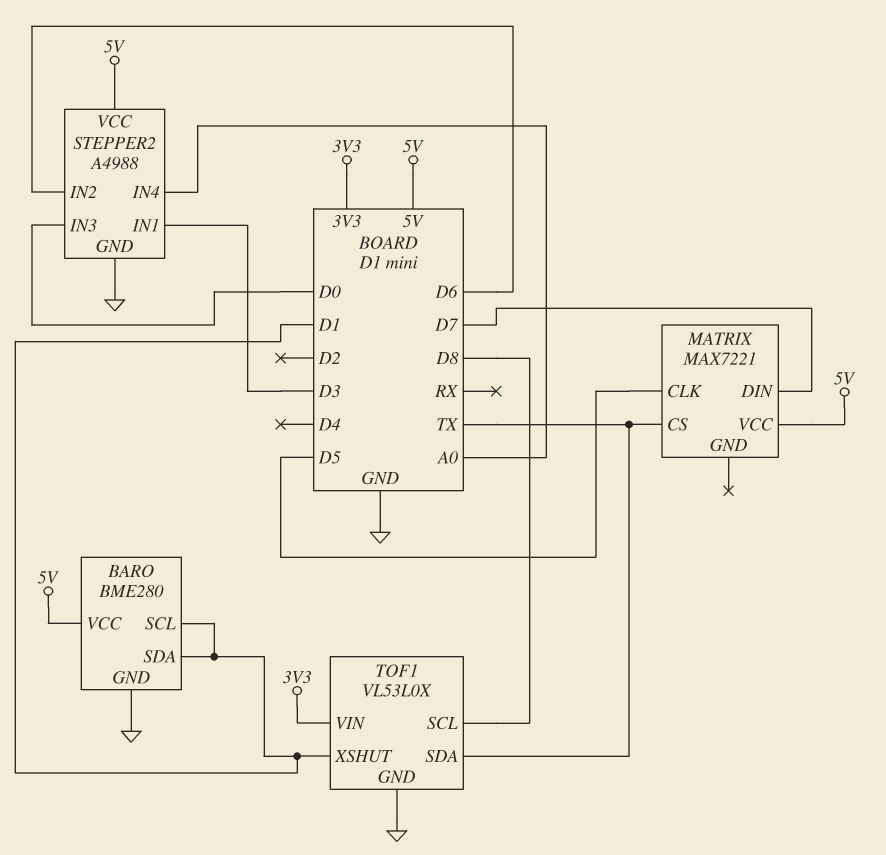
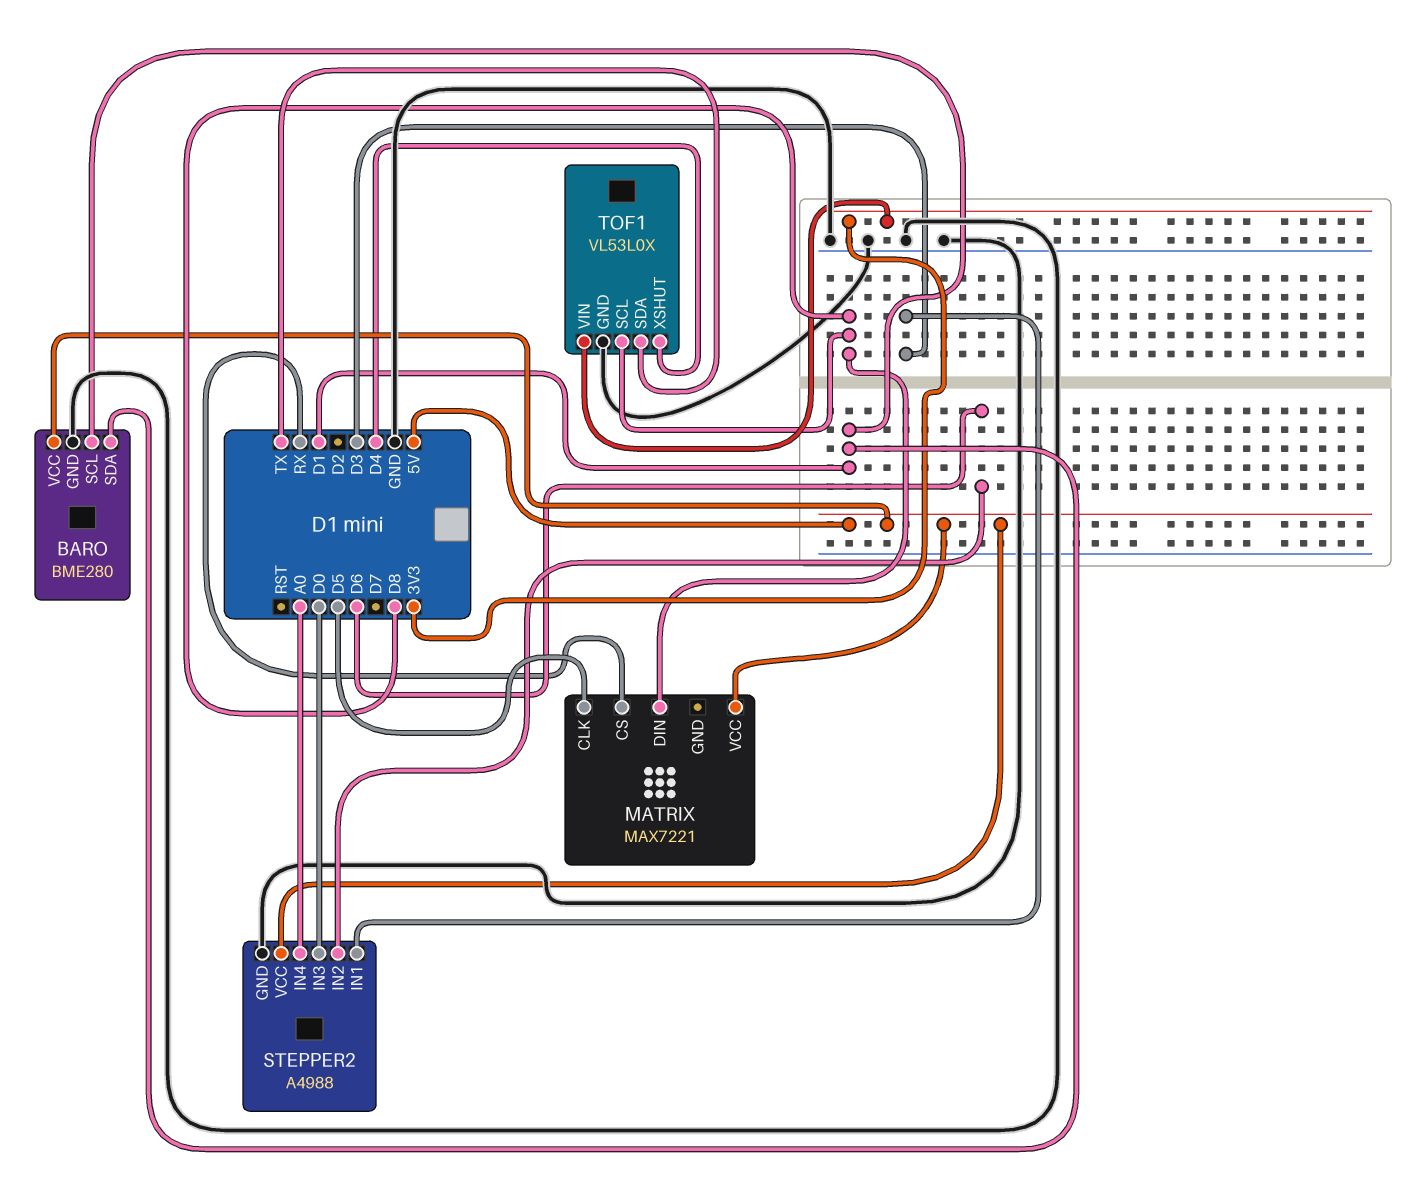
MATRIX pin CS: TX -> RX
MATRIX pin DIN: D7 -> D8
TOF1 pin XSHUT: D1 -> D4

